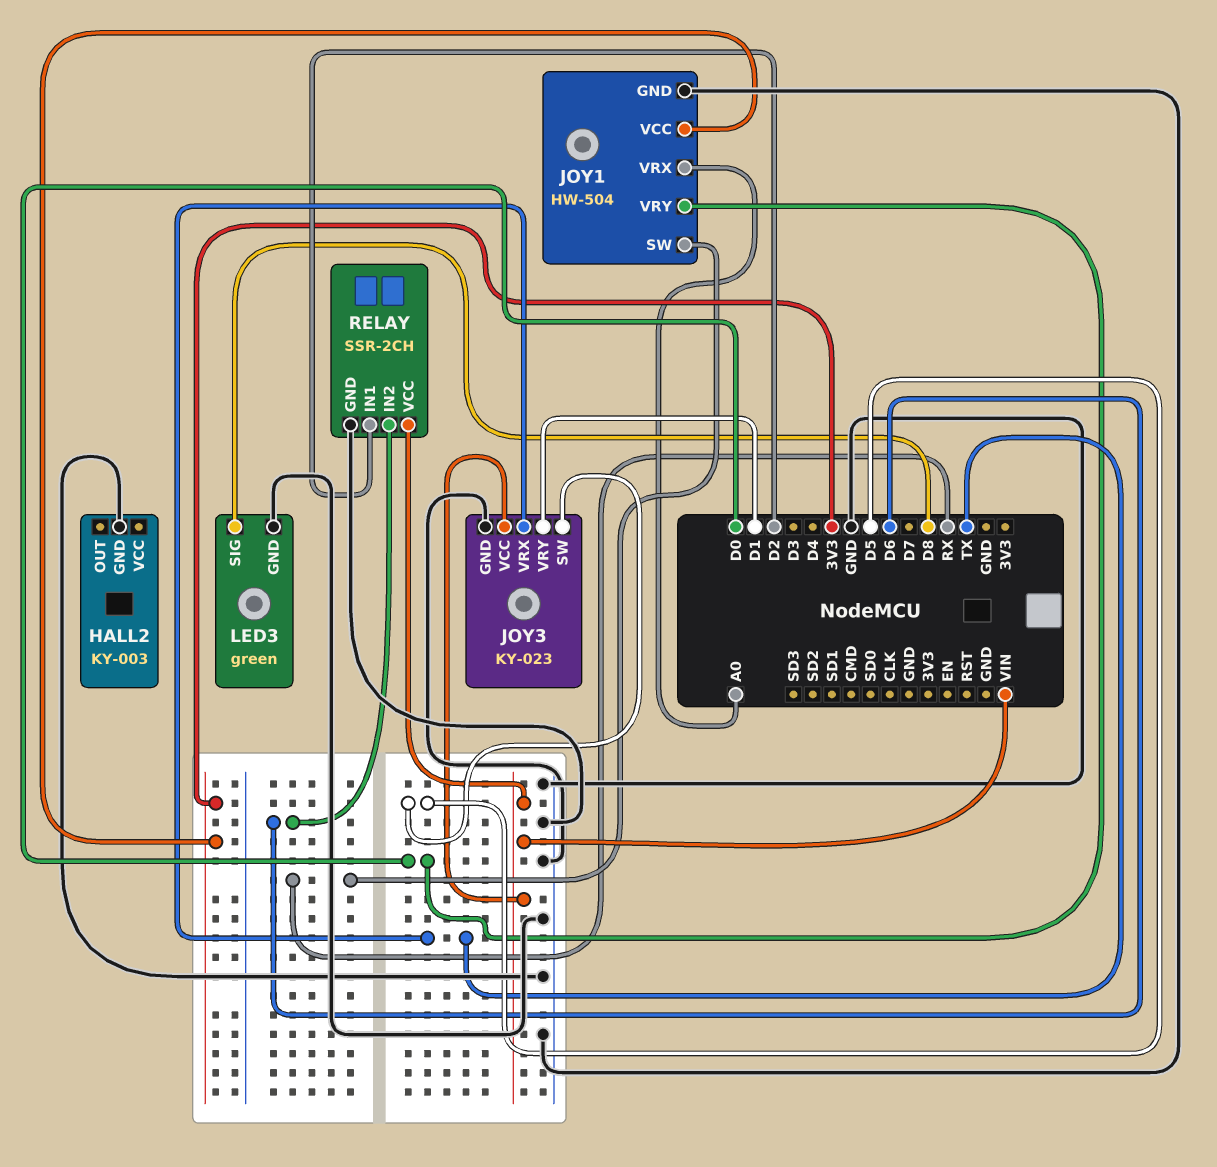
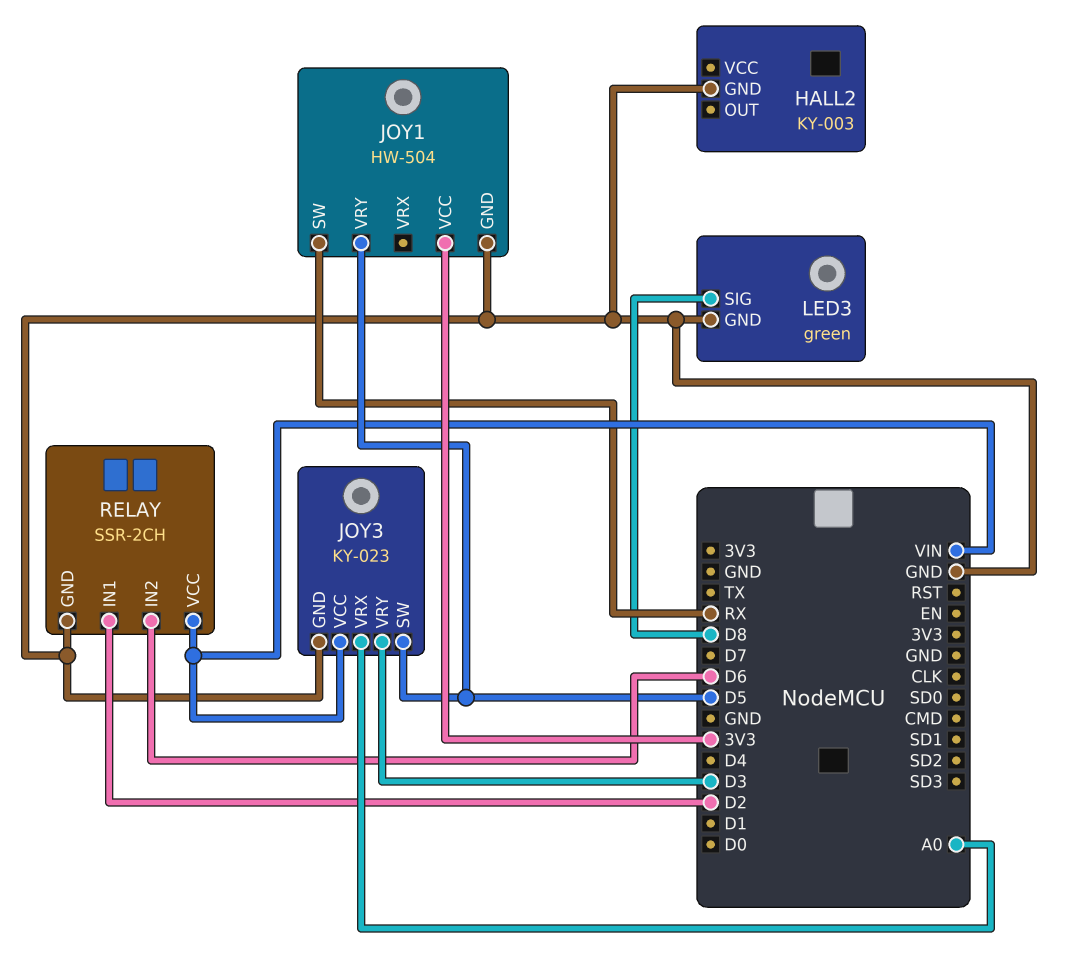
JOY1 pin VRX: A0 -> none
JOY1 pin VRY: D0 -> D5
JOY3 pin VRX: TX -> A0
JOY3 pin VRY: D1 -> D3

